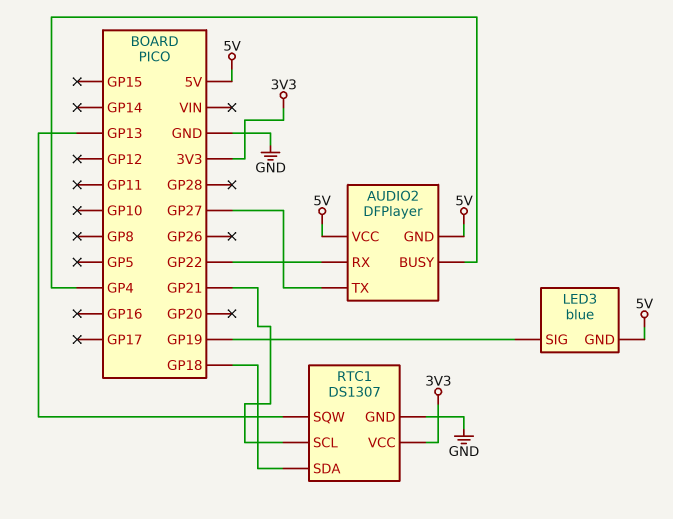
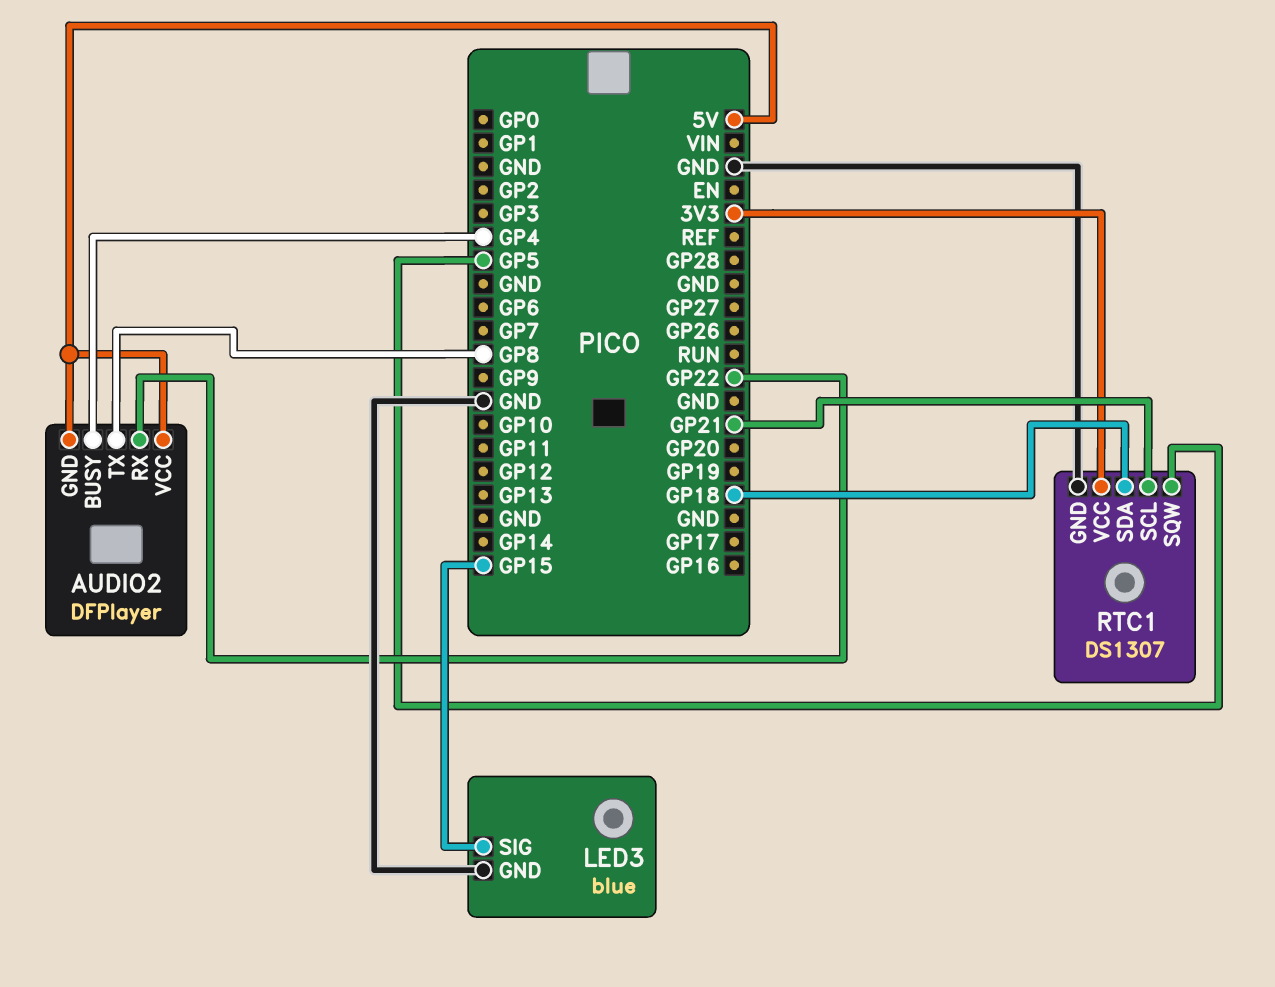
AUDIO2 pin TX: GP27 -> GP8
LED3 pin GND: 5V -> GND
LED3 pin SIG: GP19 -> GP15
RTC1 pin SQW: GP13 -> GP5

